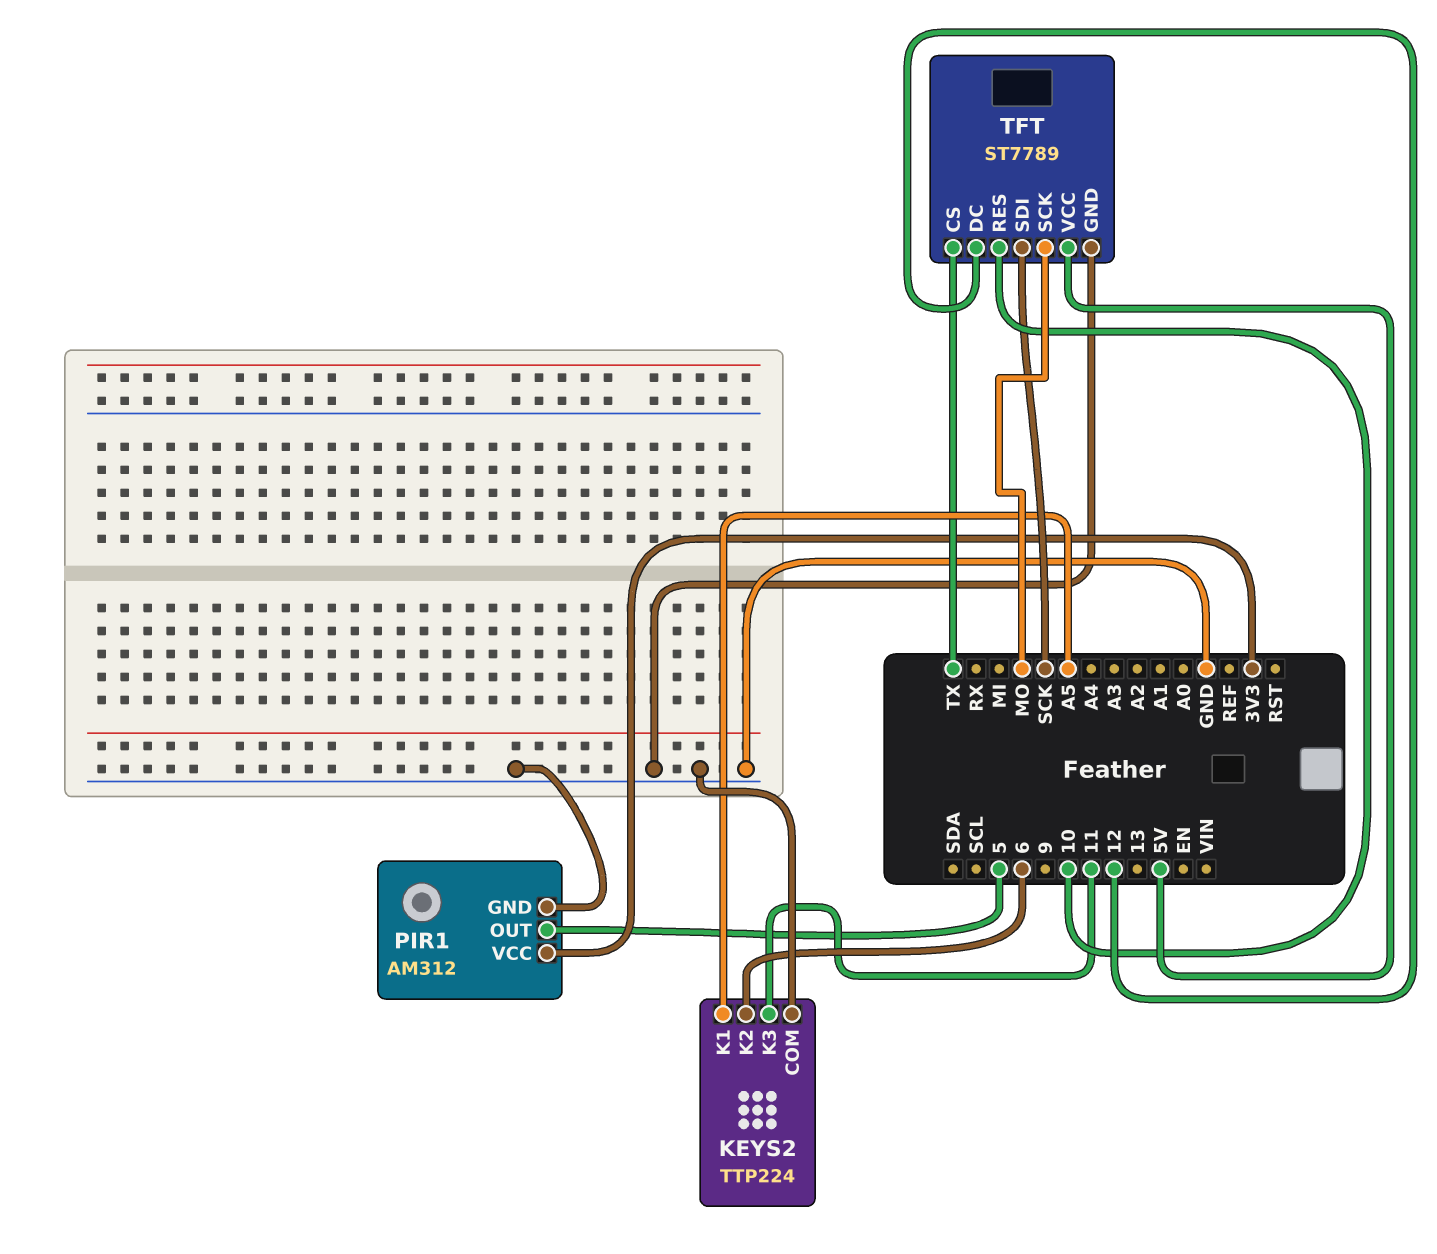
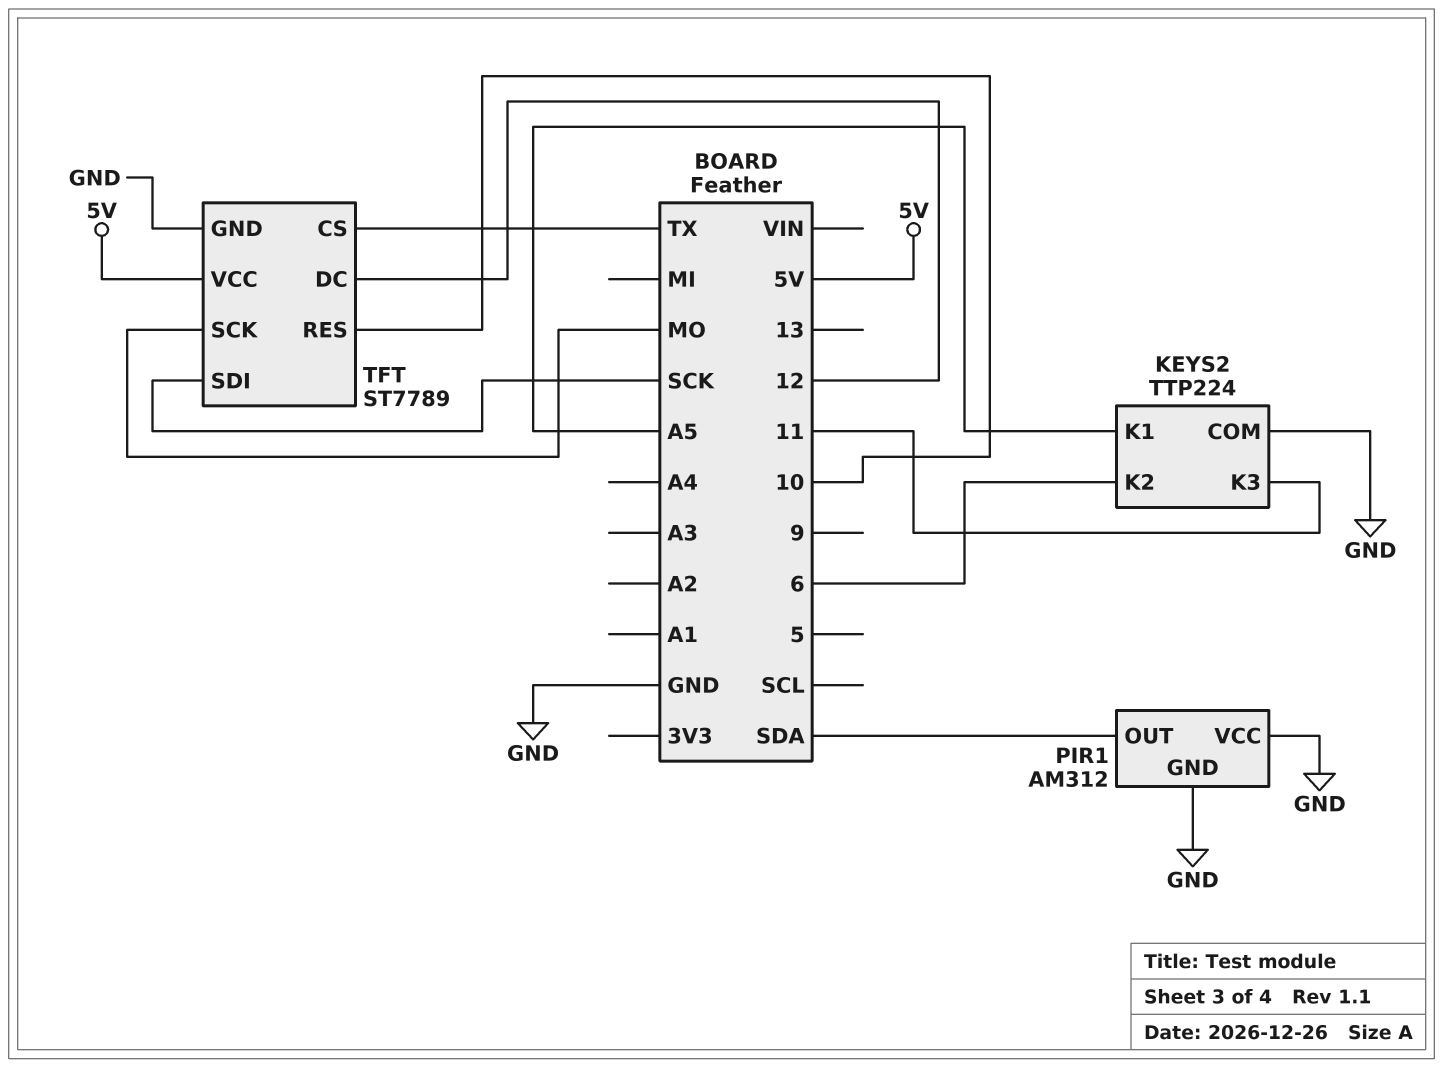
PIR1 pin OUT: 5 -> SDA
PIR1 pin VCC: 3V3 -> GND

